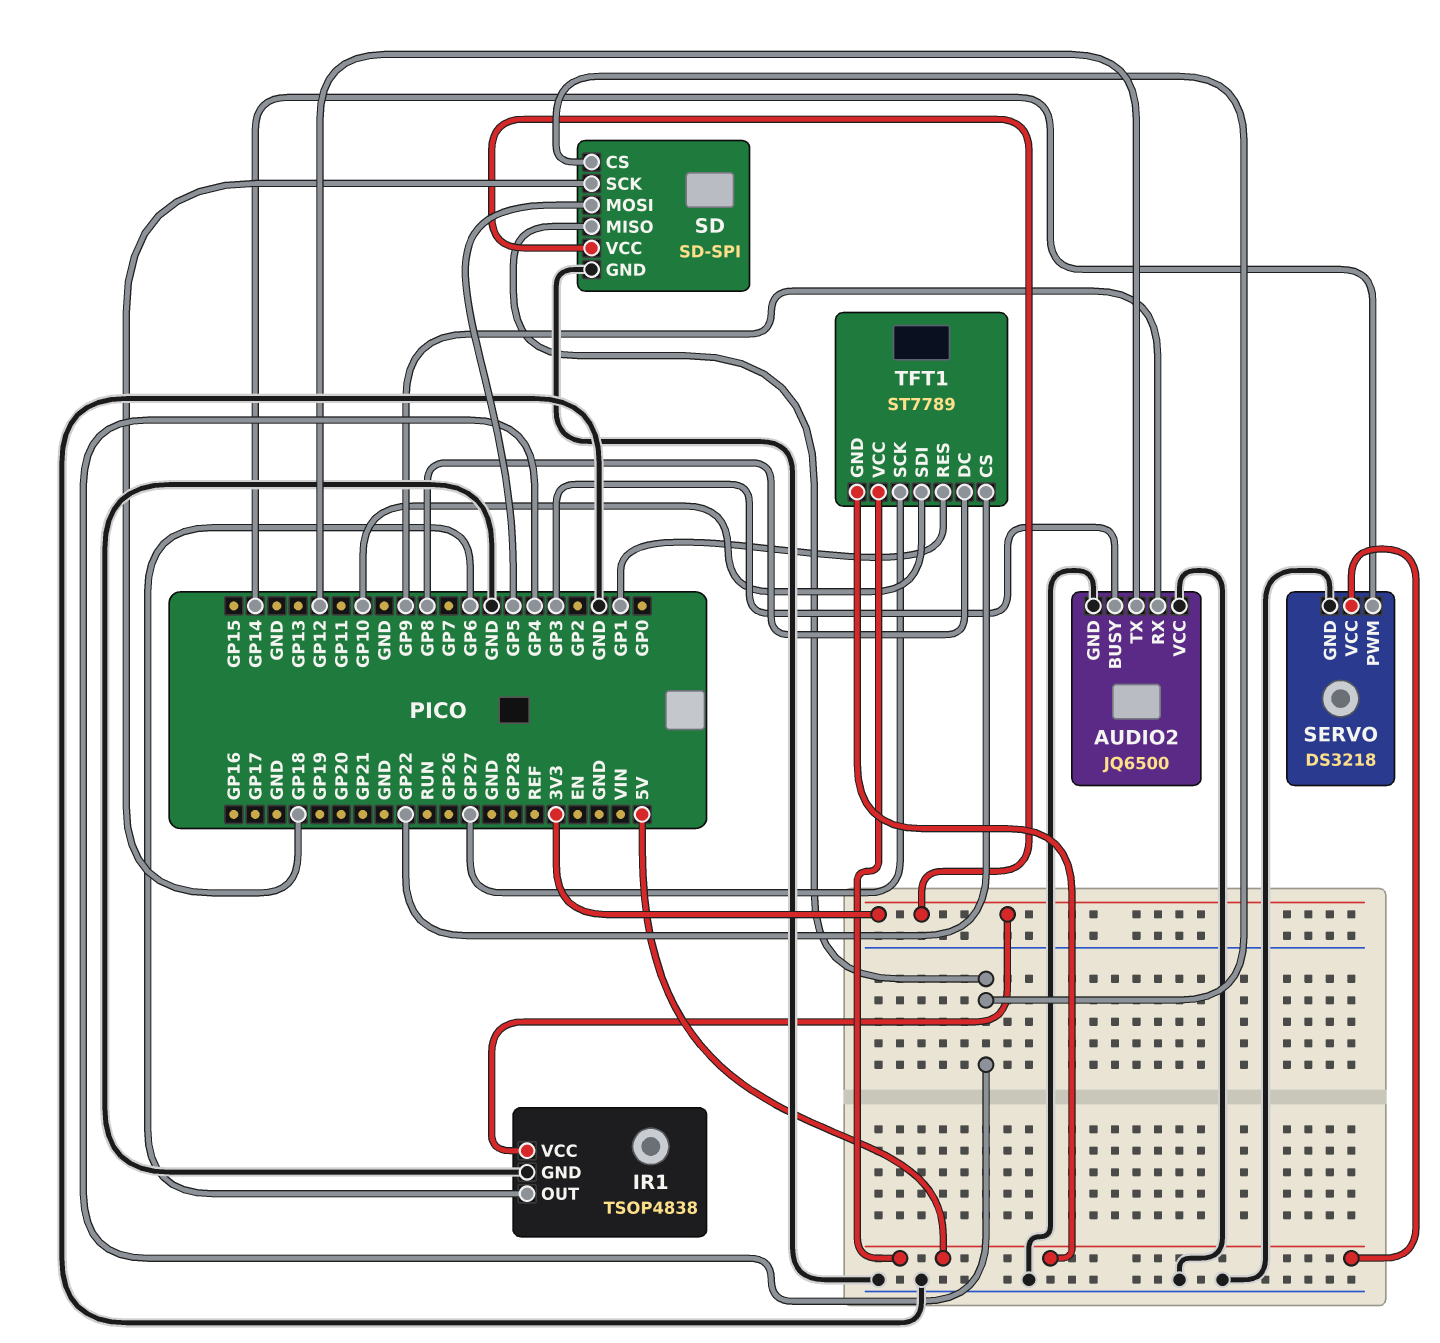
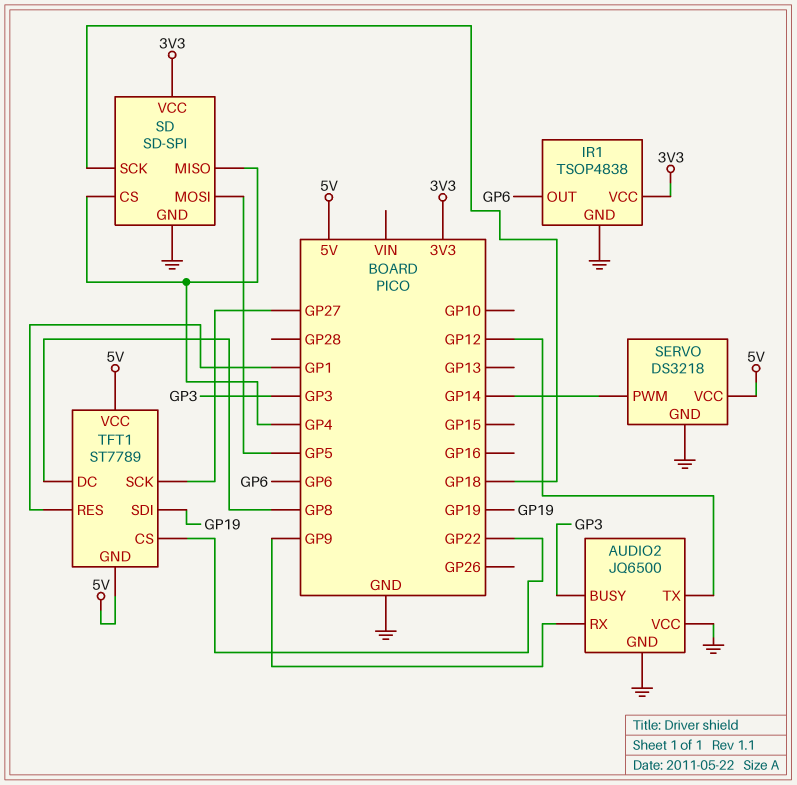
TFT1 pin SDI: GP10 -> GP19

